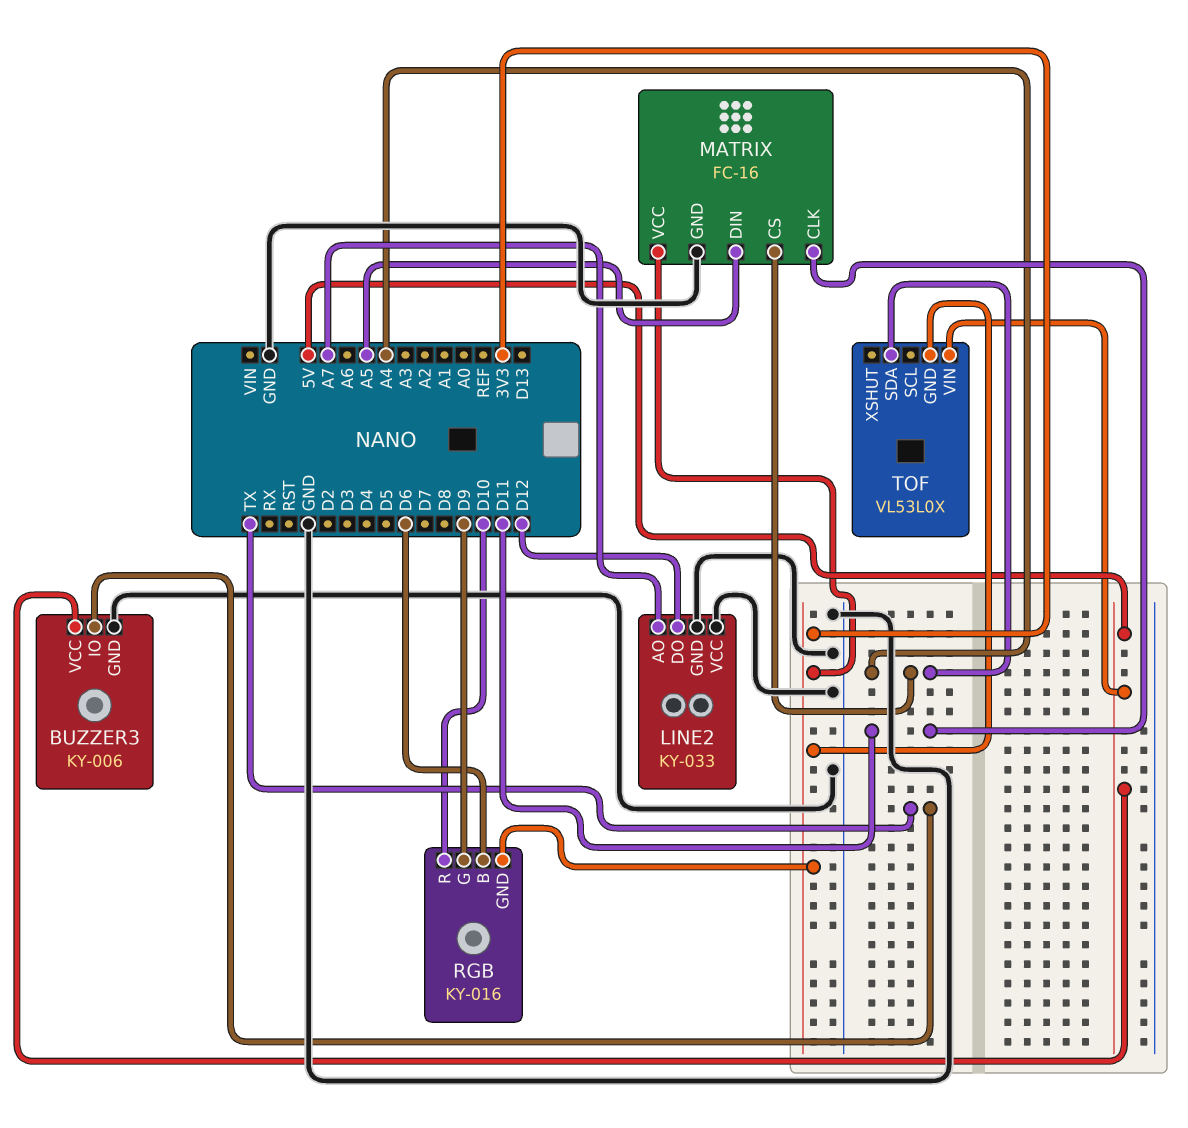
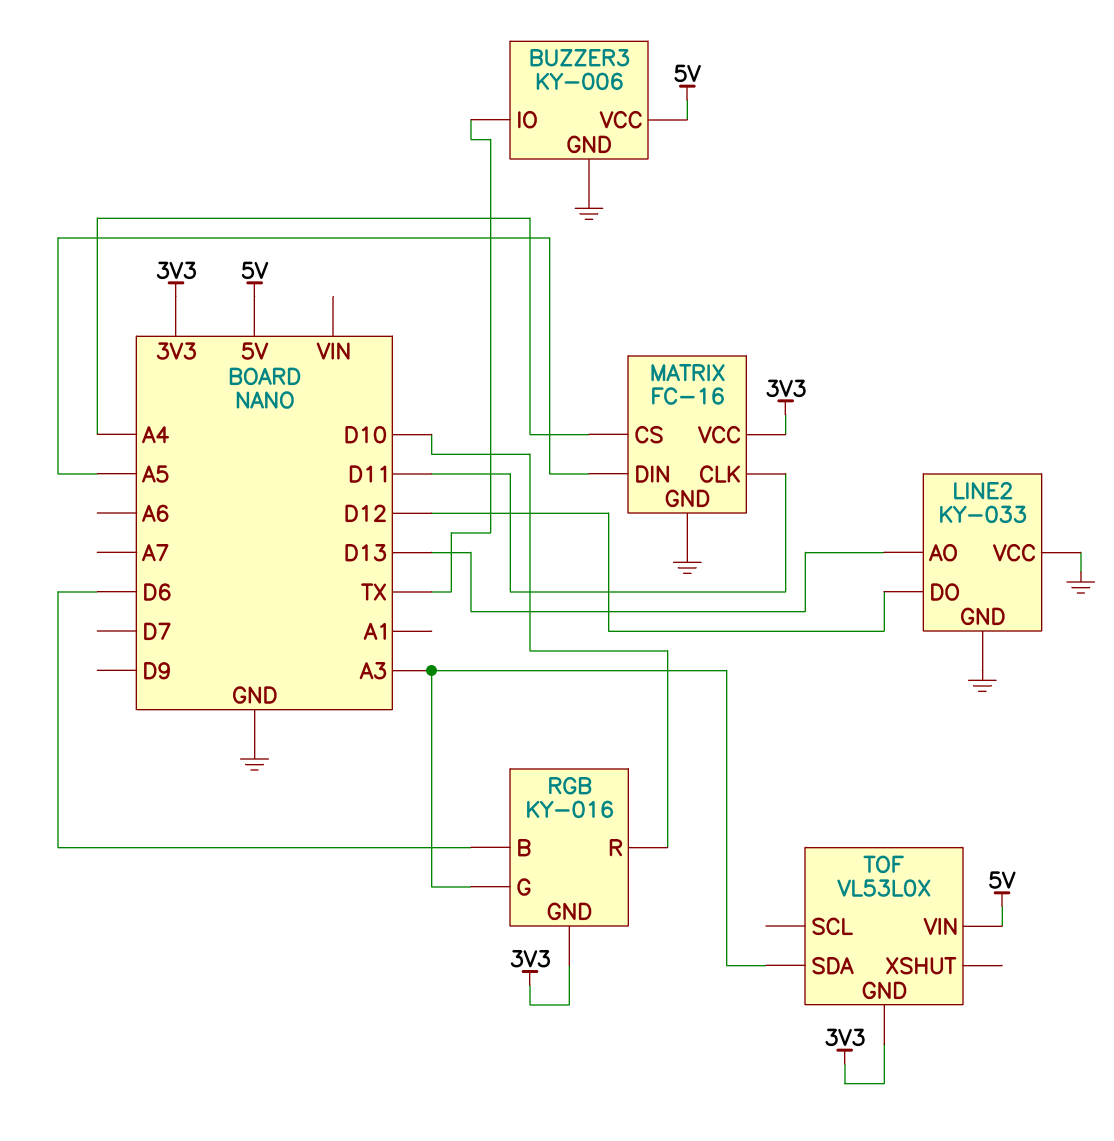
LINE2 pin AO: A7 -> D13
RGB pin G: D9 -> A3
TOF pin SDA: A4 -> A3

